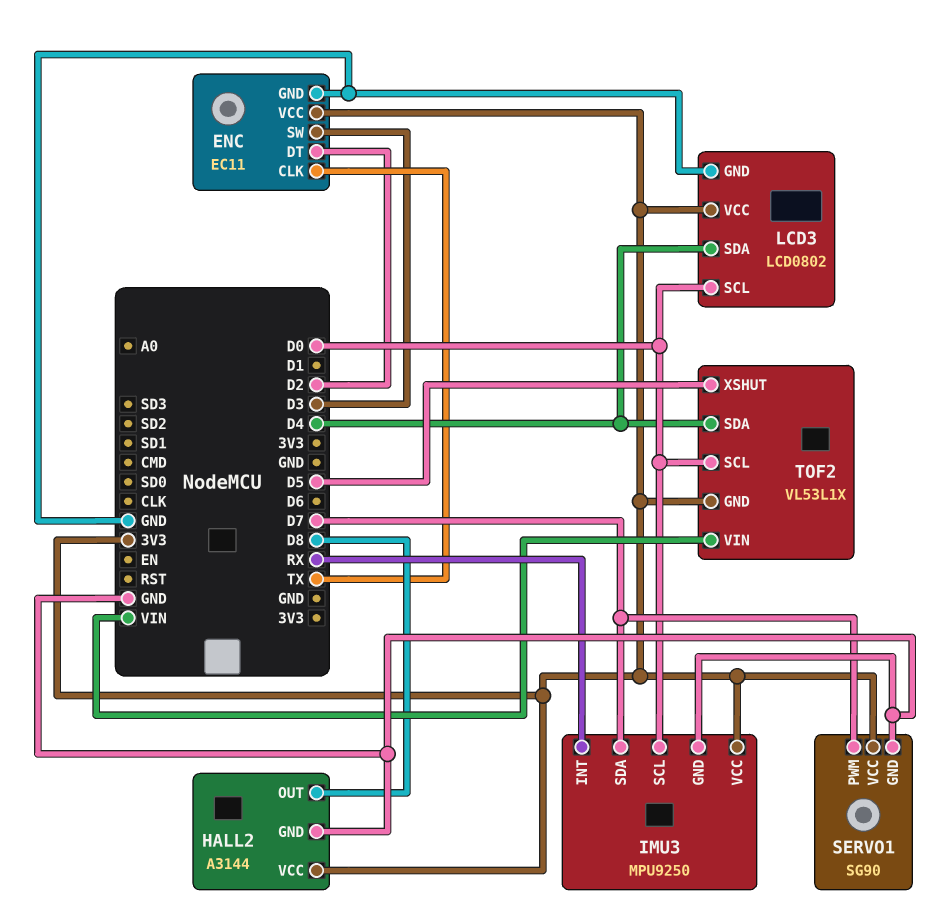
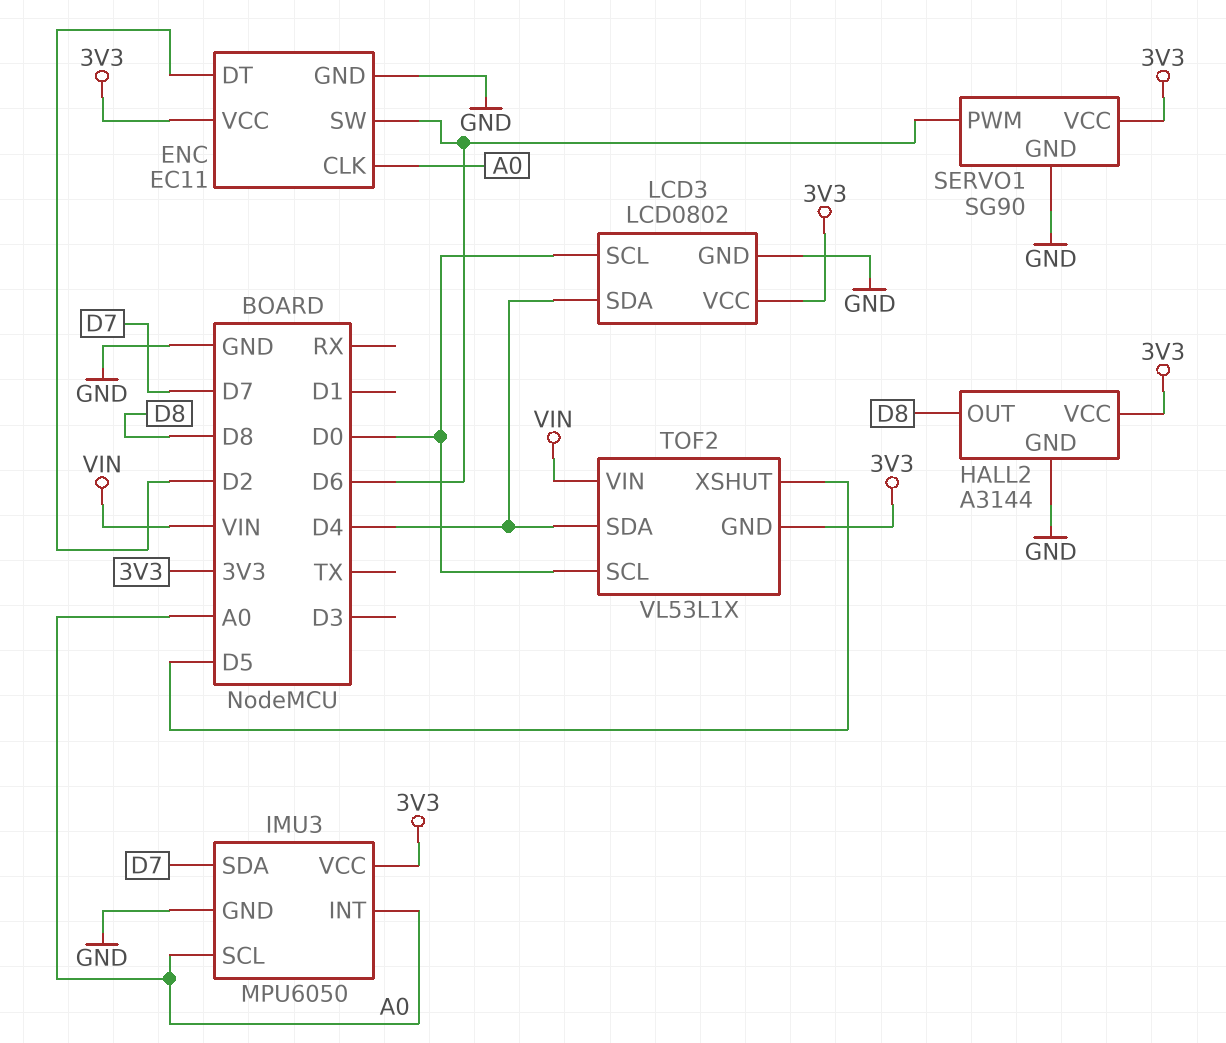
ENC pin CLK: TX -> A0
ENC pin SW: D3 -> D6
IMU3: MPU9250 -> MPU6050
IMU3 pin INT: RX -> A0
IMU3 pin SCL: D0 -> A0
SERVO1 pin PWM: D7 -> D6

